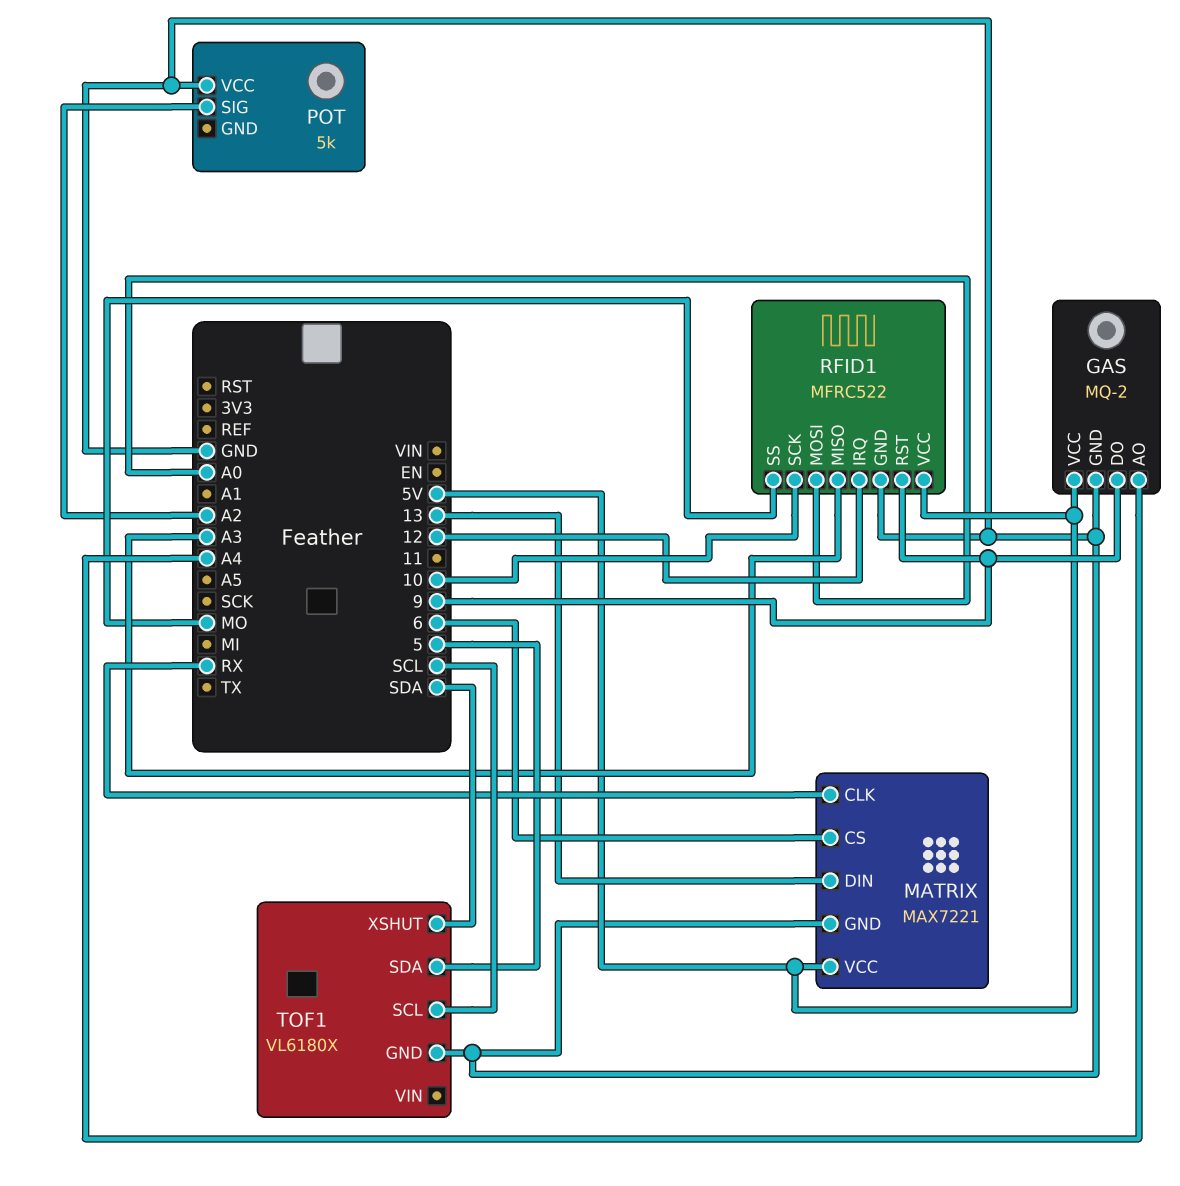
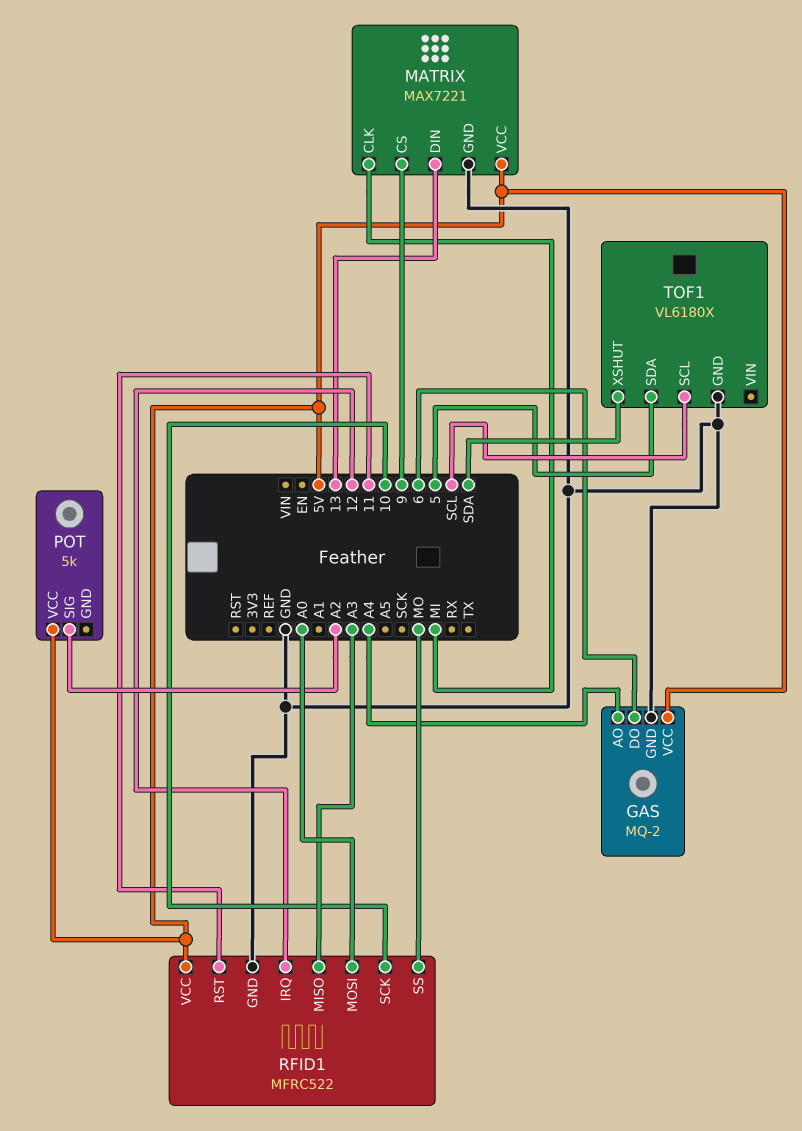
GAS pin DO: 9 -> 6
MATRIX pin CLK: RX -> MI
MATRIX pin CS: 6 -> 9
POT pin VCC: GND -> 5V
RFID1 pin RST: 9 -> 11

